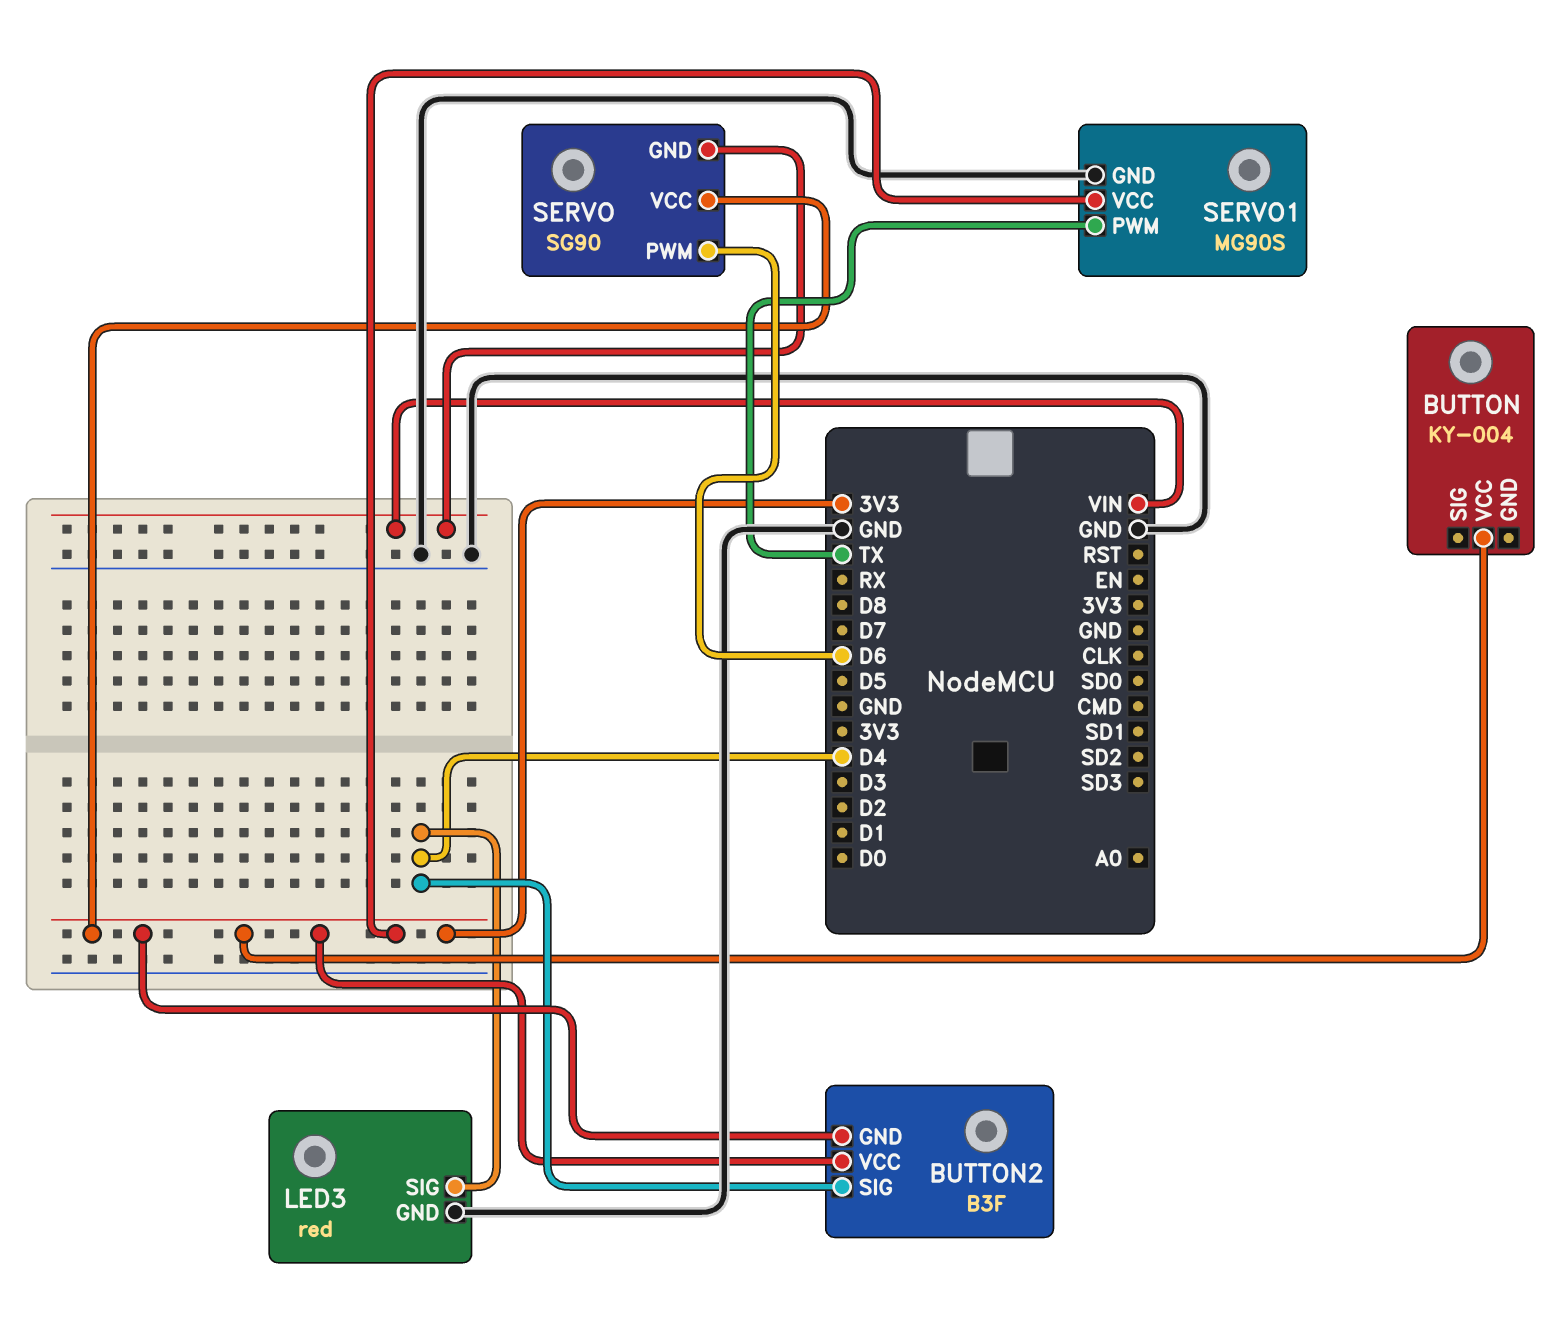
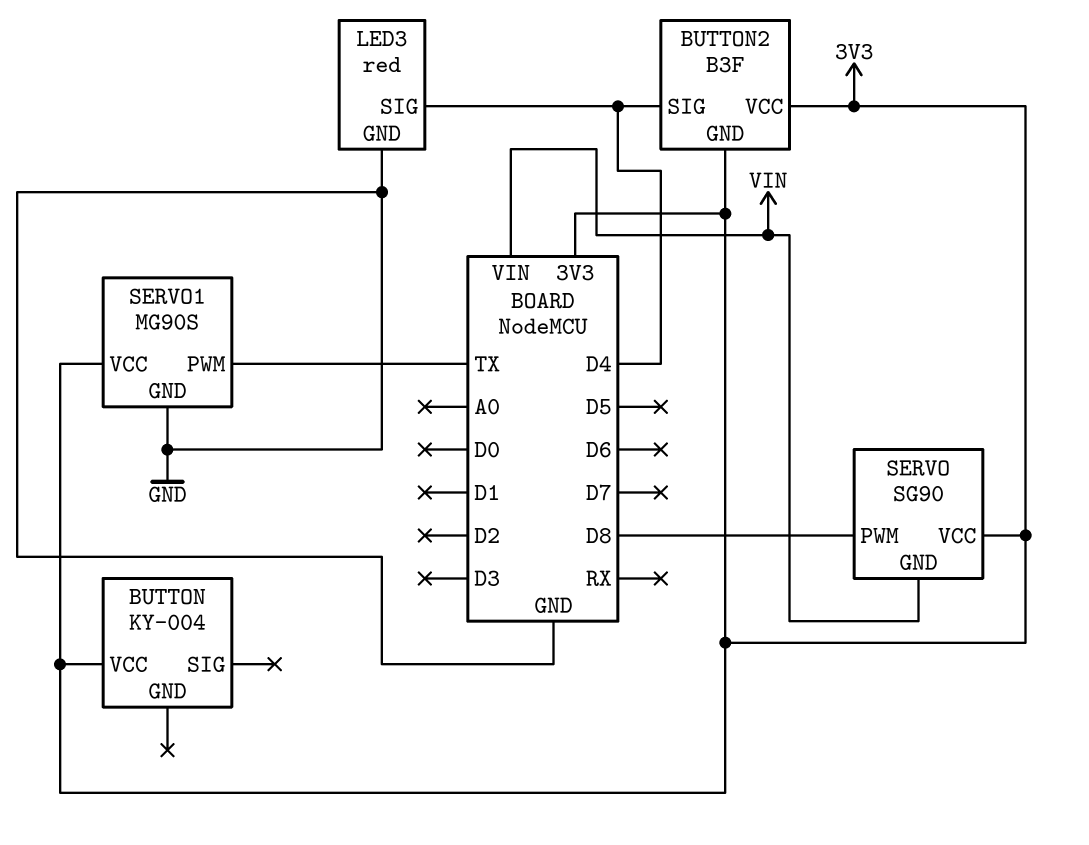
SERVO pin PWM: D6 -> D8

